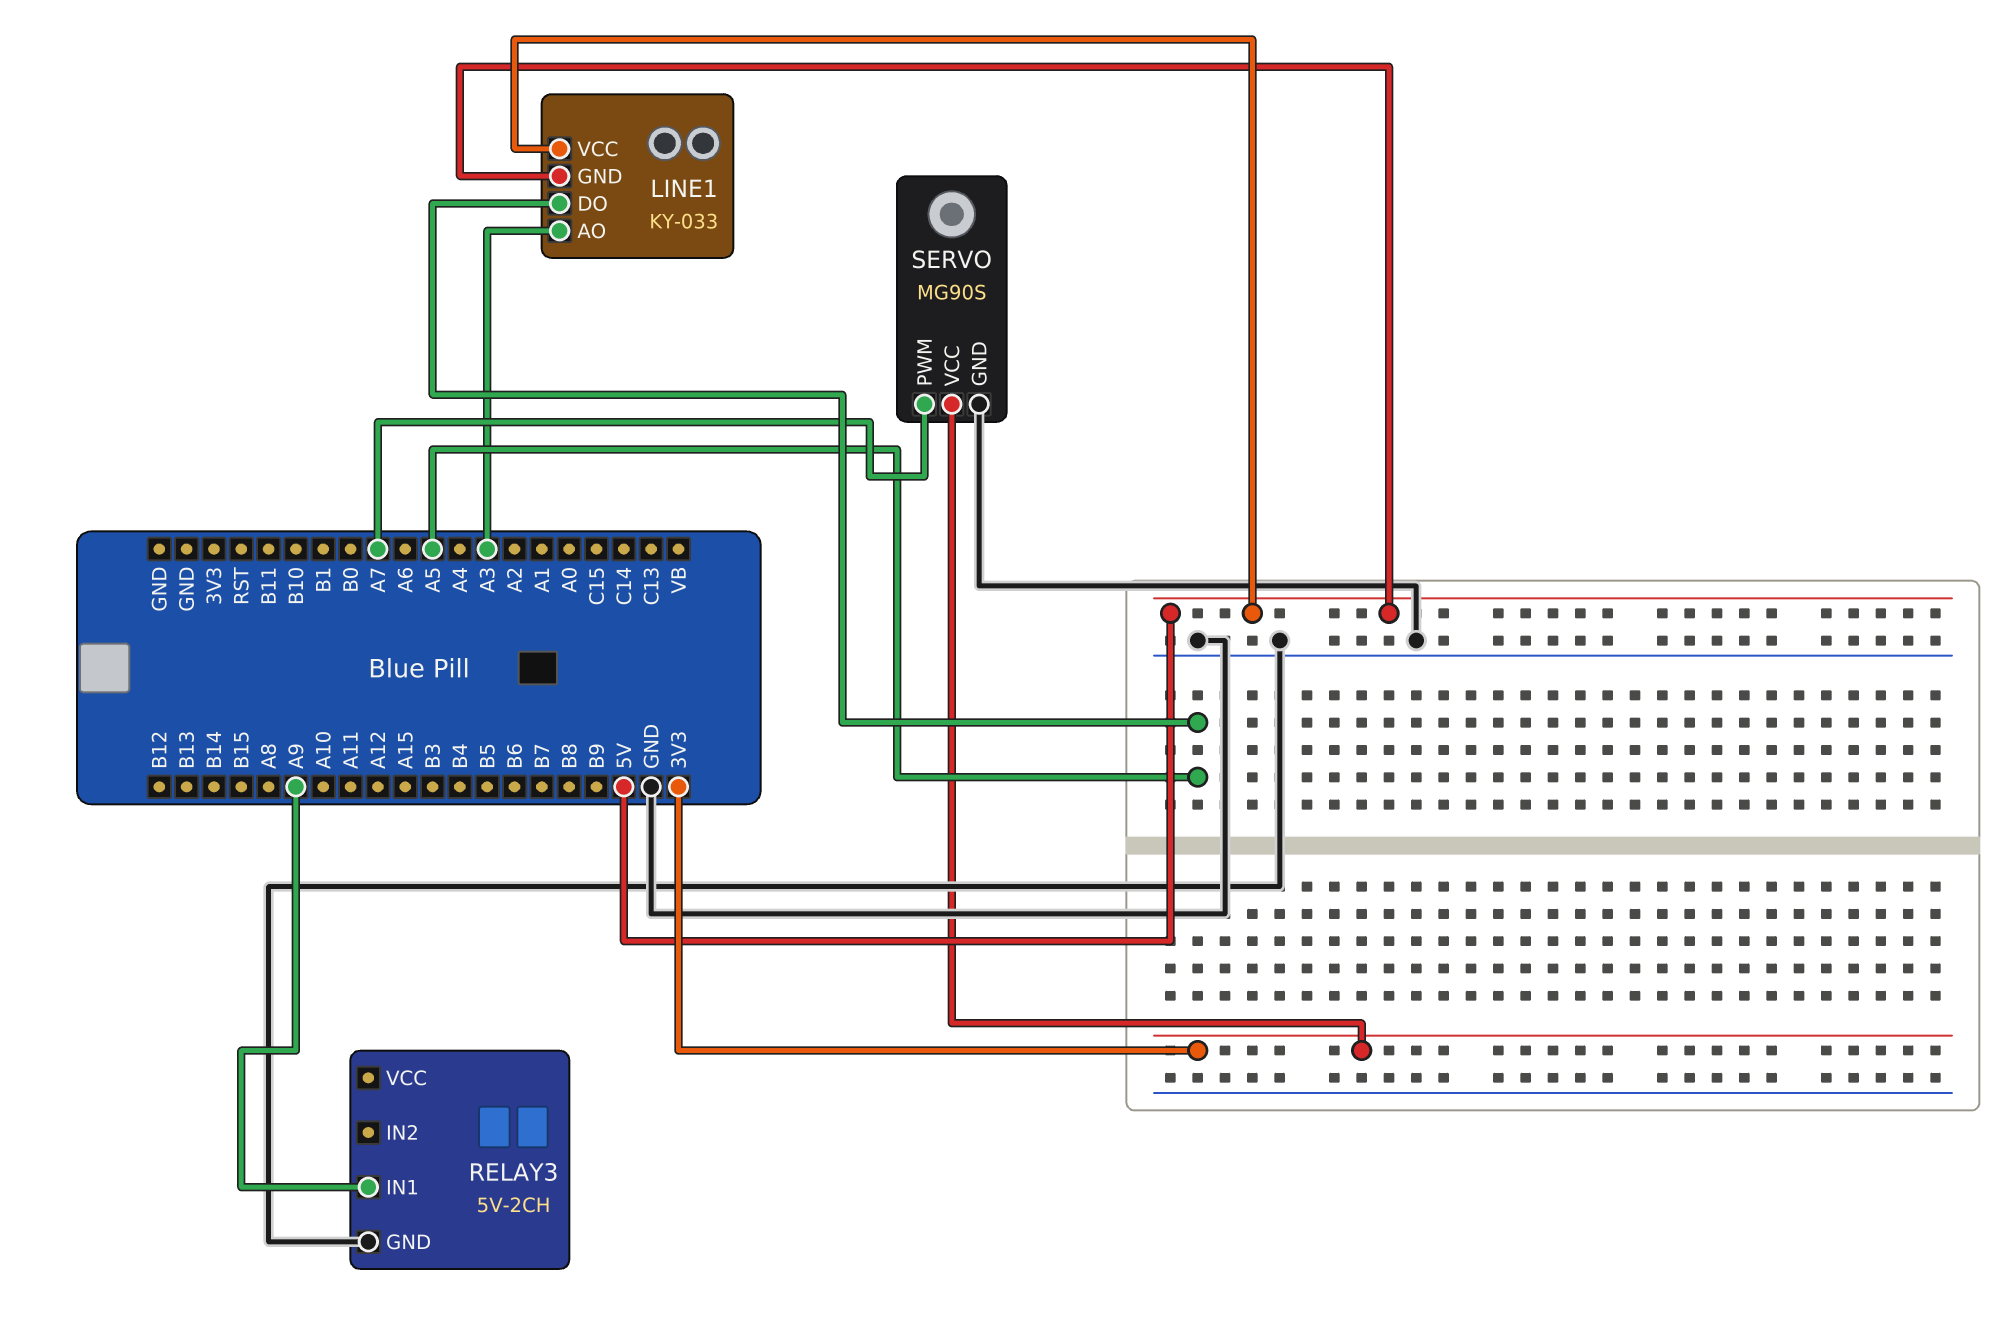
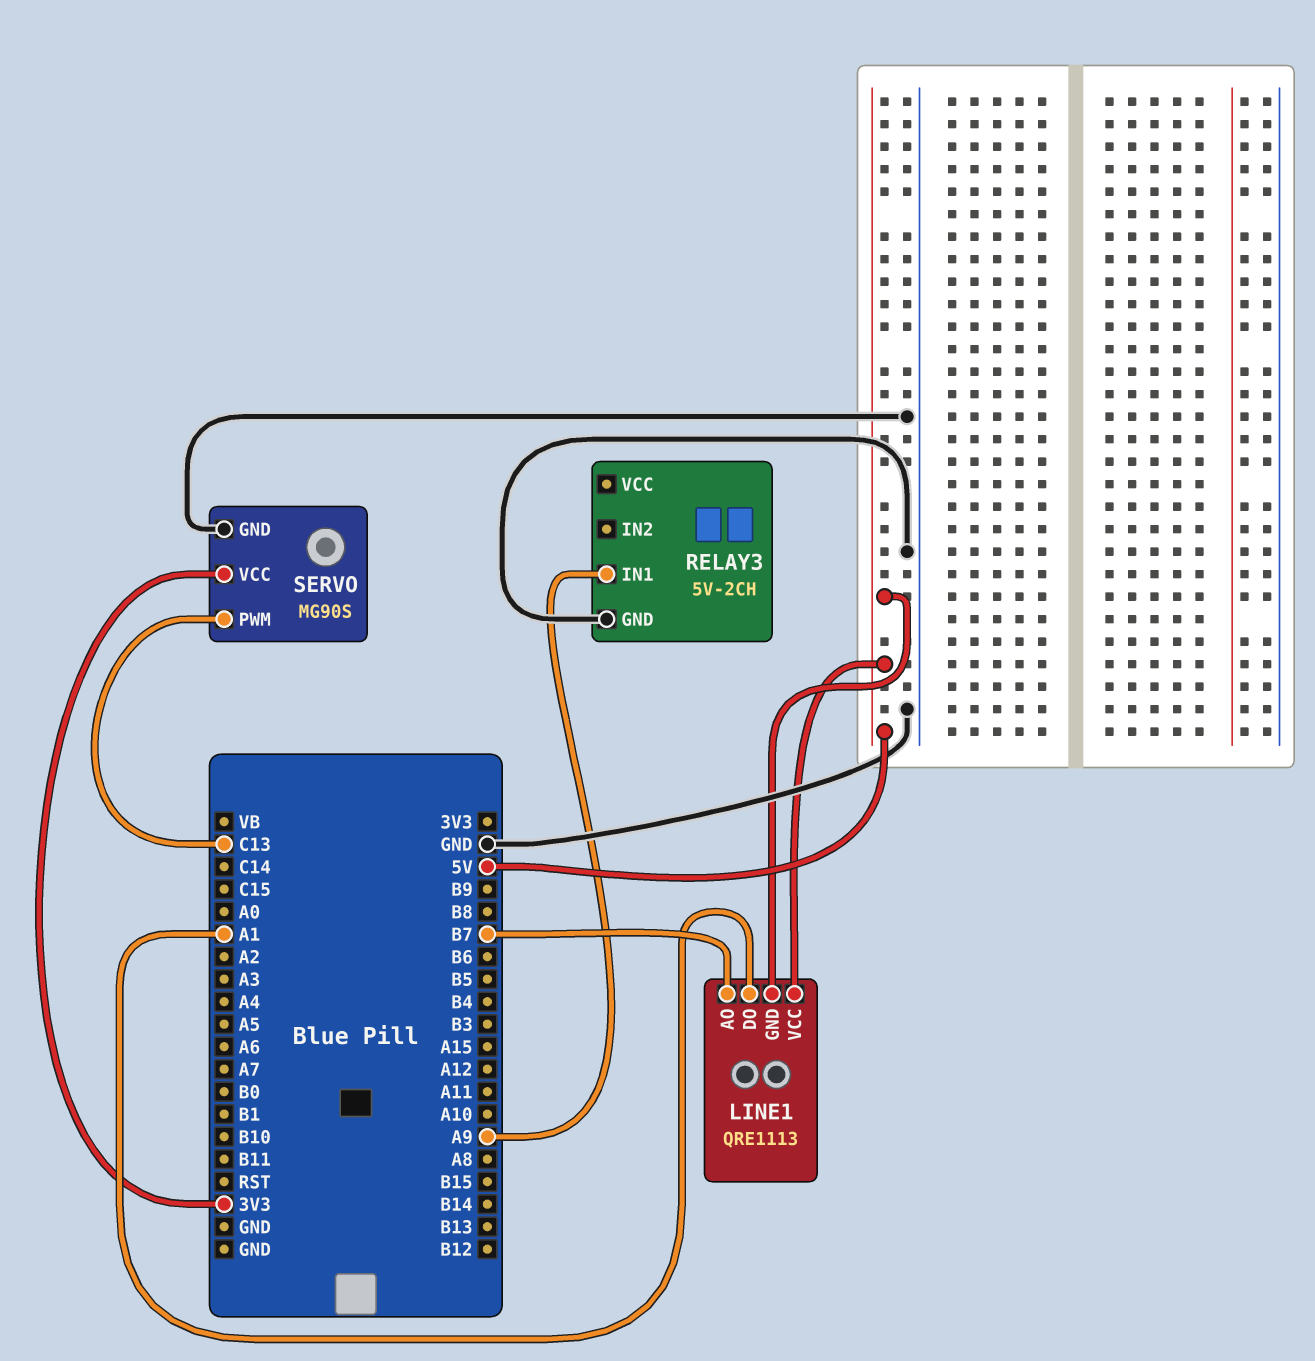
LINE1: KY-033 -> QRE1113
LINE1 pin AO: A3 -> B7
LINE1 pin DO: A5 -> A1
SERVO pin PWM: A7 -> C13

